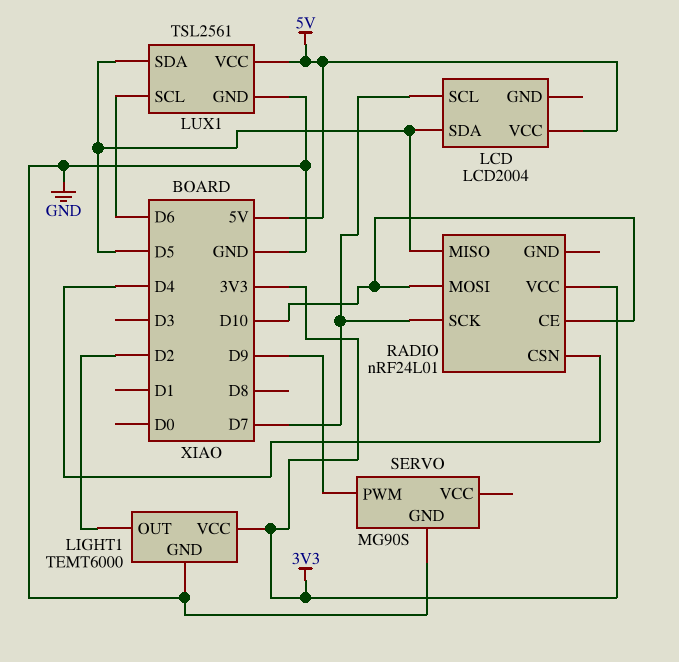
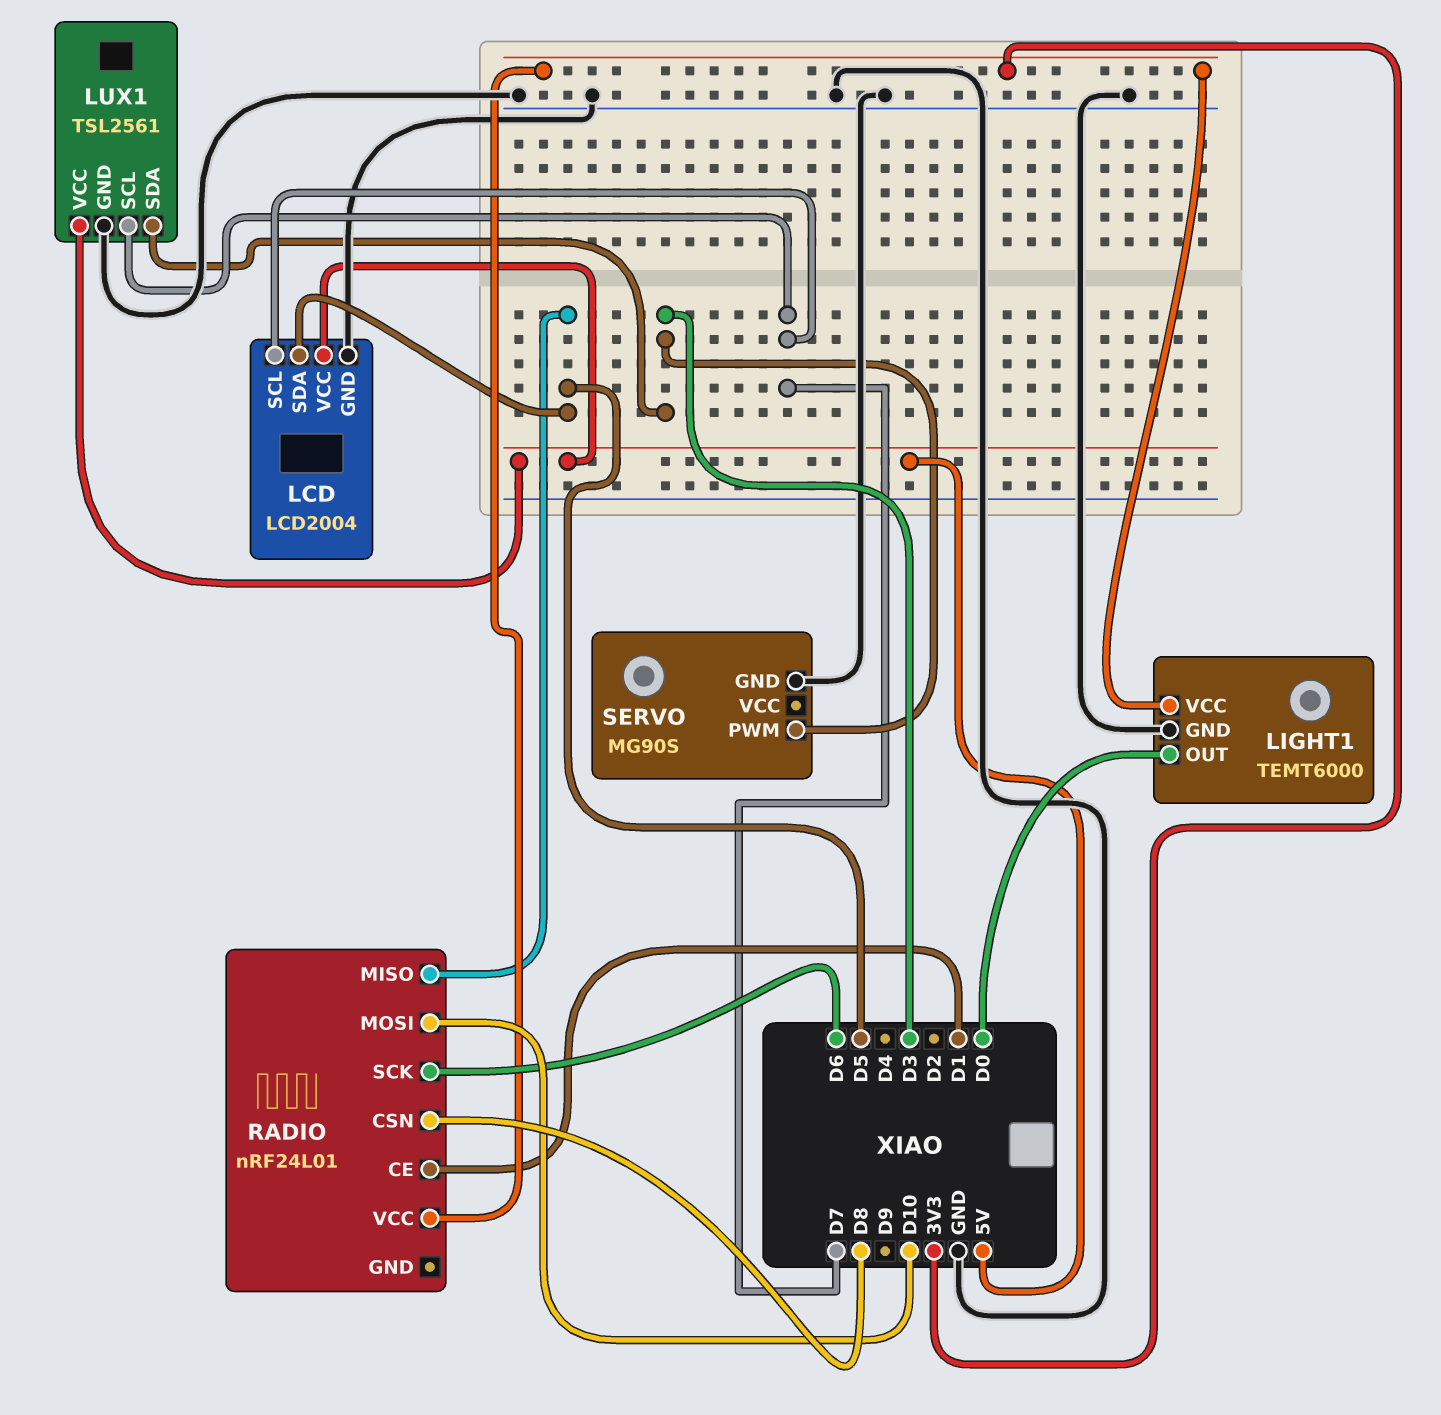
LCD pin GND: none -> GND
LIGHT1 pin OUT: D2 -> D0
LUX1 pin SCL: D6 -> D7
LUX1 pin SDA: D5 -> D3
RADIO pin CE: D10 -> D1
RADIO pin CSN: D4 -> D8
RADIO pin SCK: D7 -> D6
SERVO pin PWM: D9 -> D3

